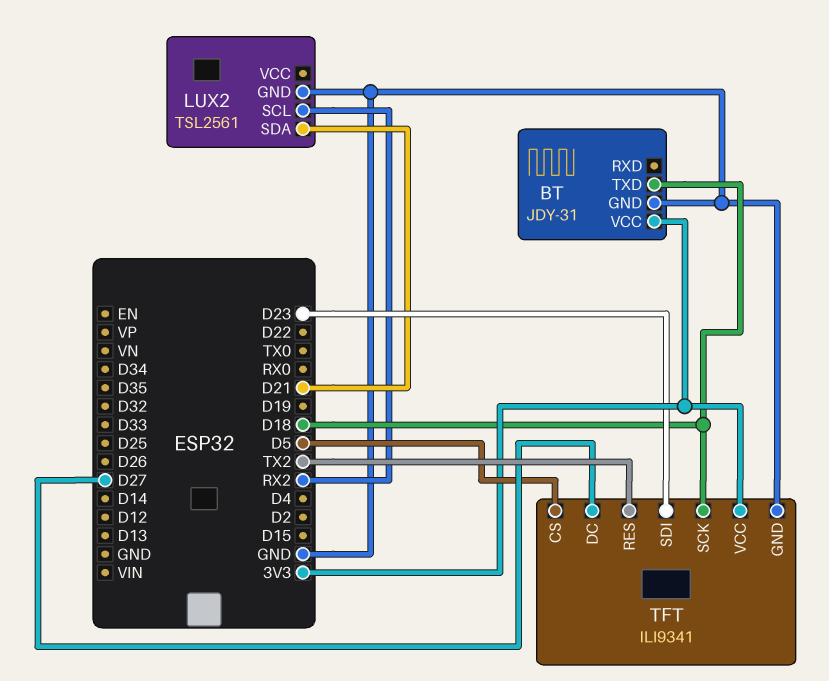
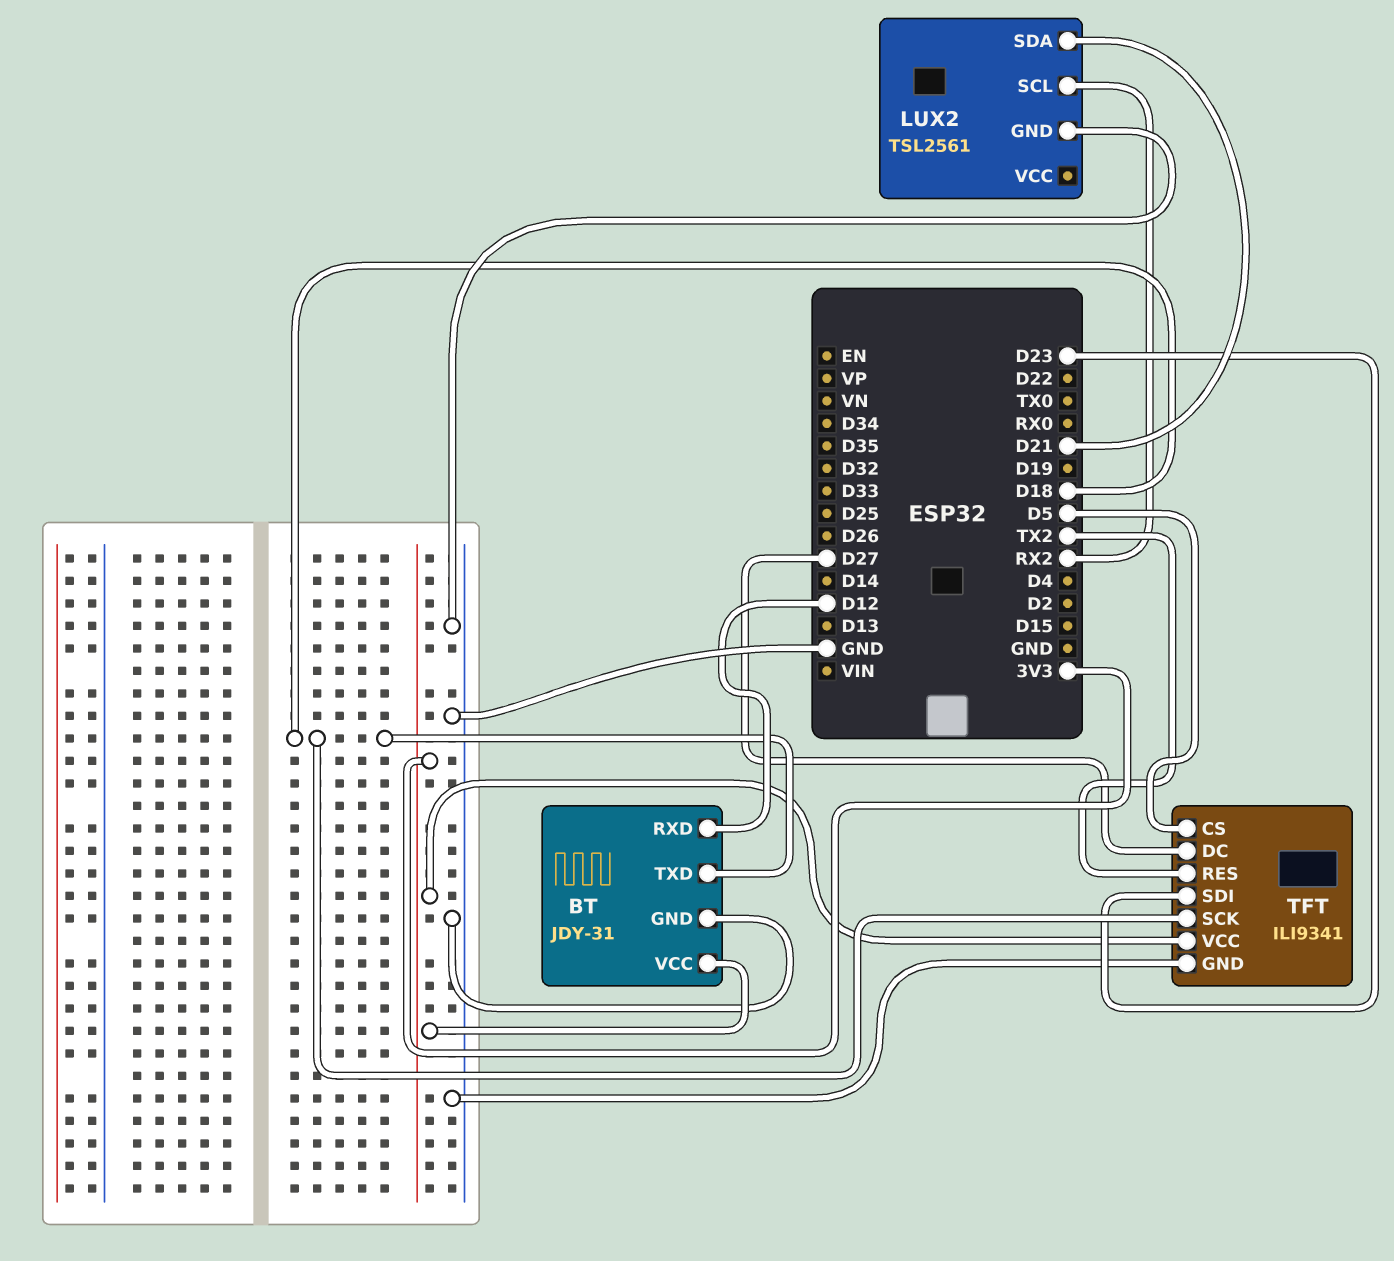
BT pin RXD: none -> D12

